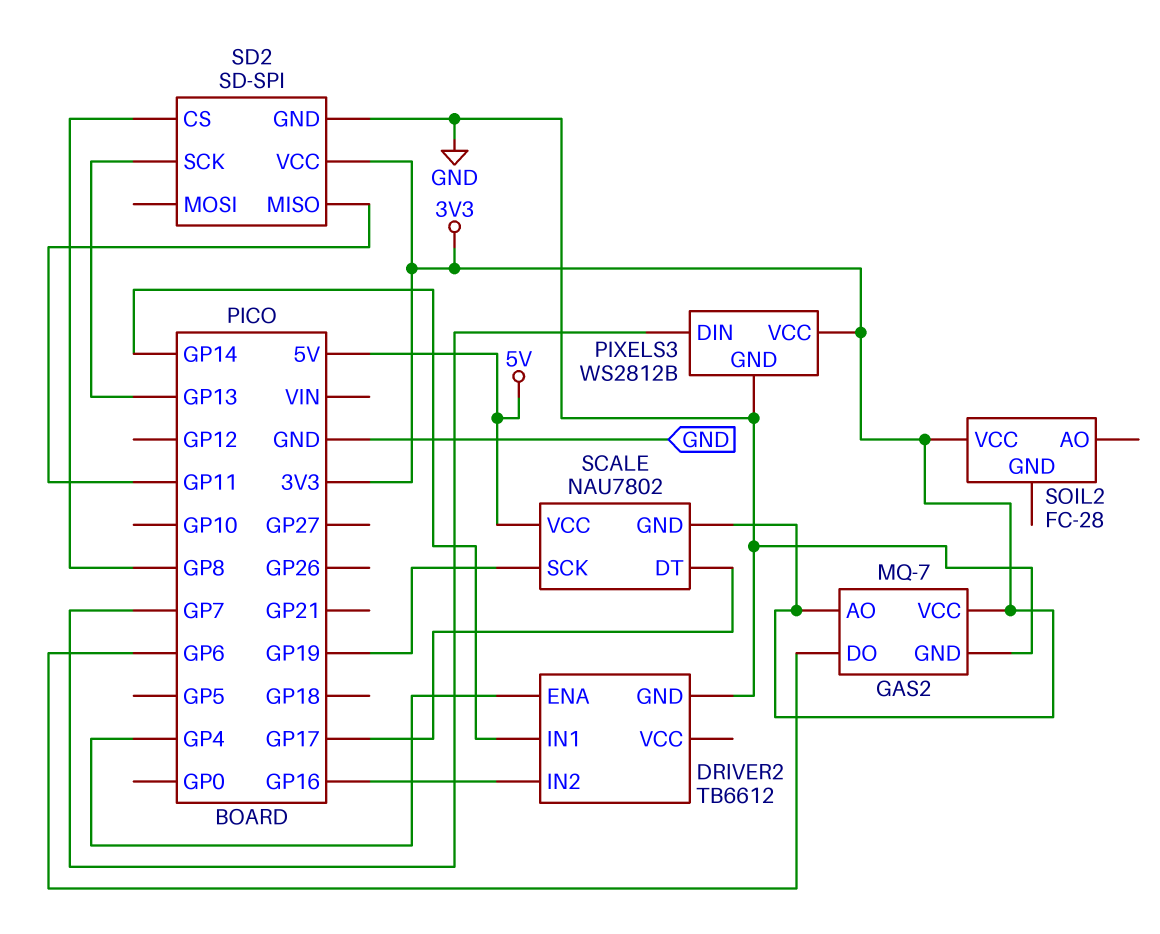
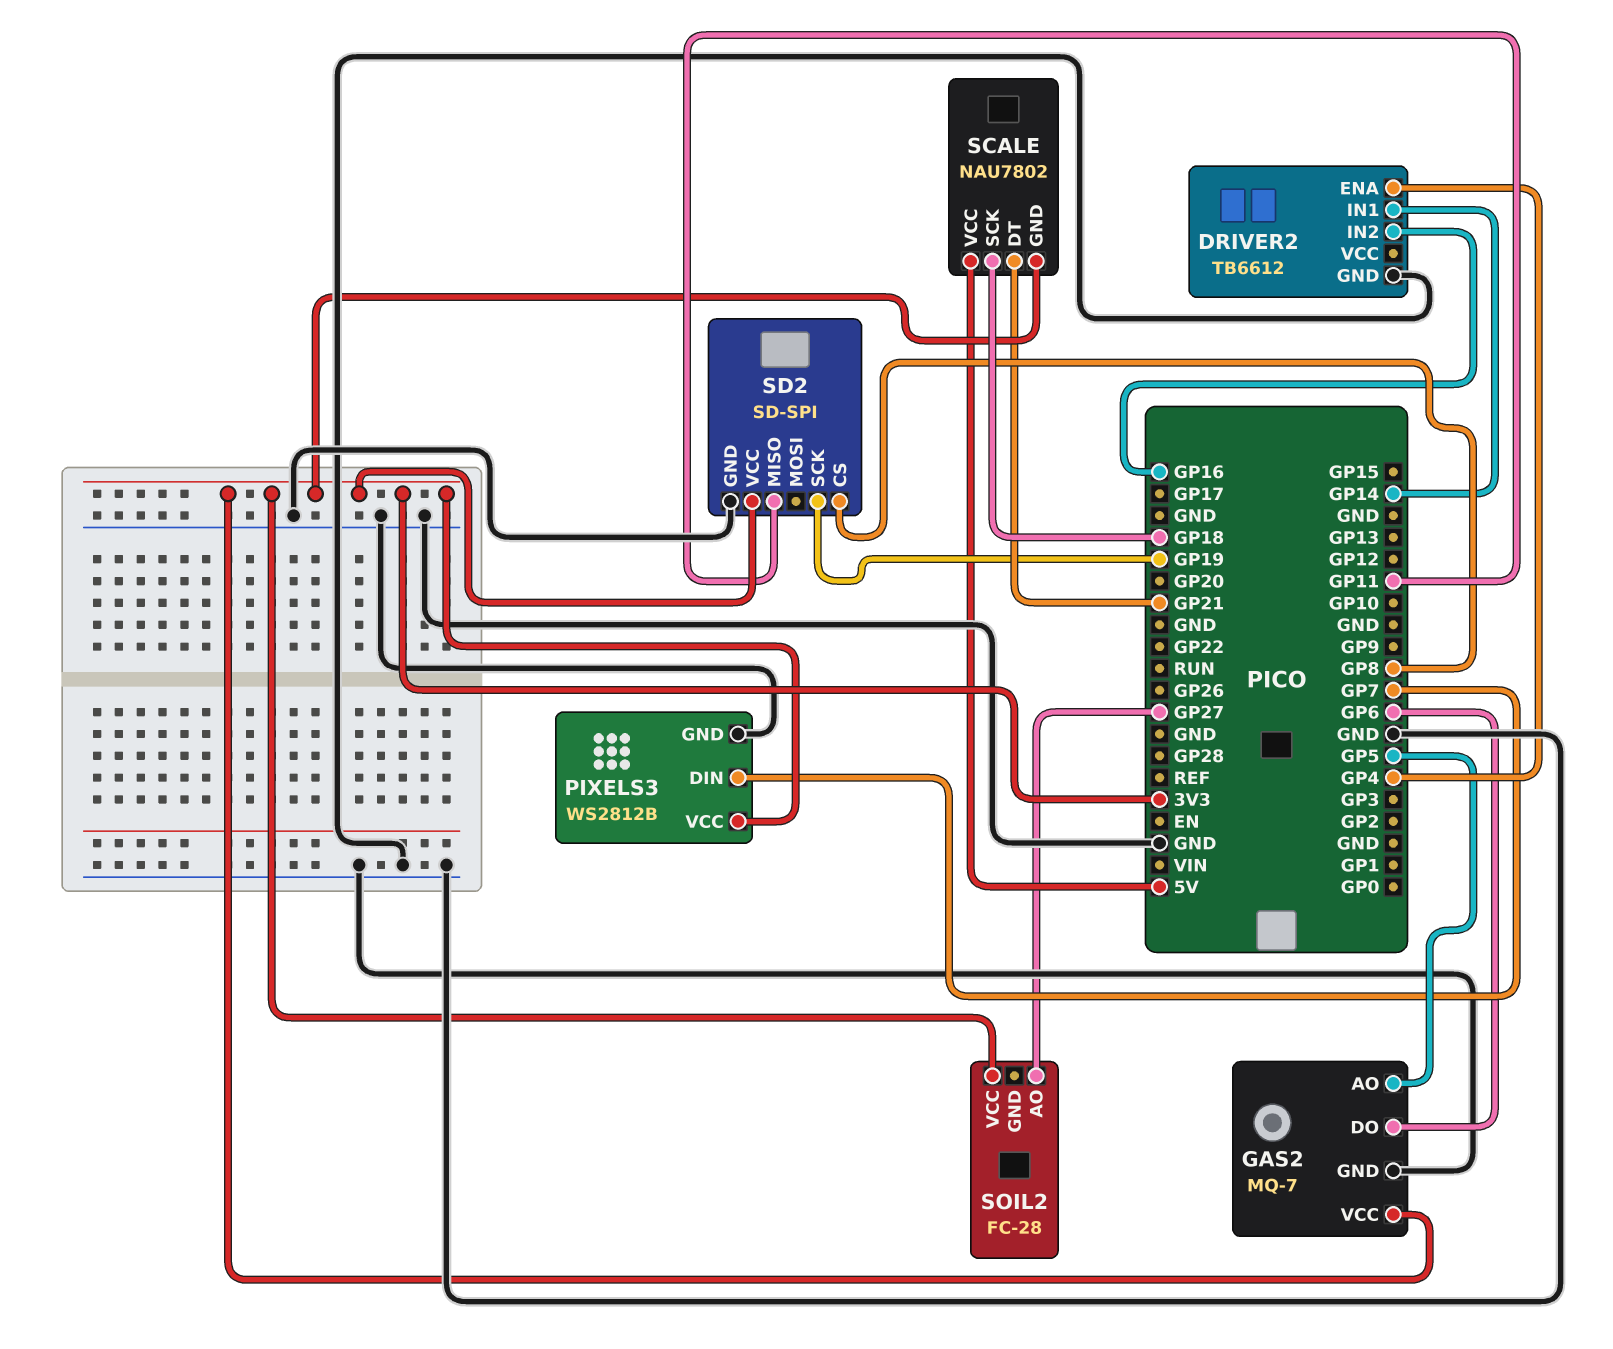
GAS2 pin AO: 3V3 -> GP5
SCALE pin DT: GP17 -> GP21
SCALE pin SCK: GP19 -> GP18
SD2 pin SCK: GP13 -> GP19
SOIL2 pin AO: none -> GP27

